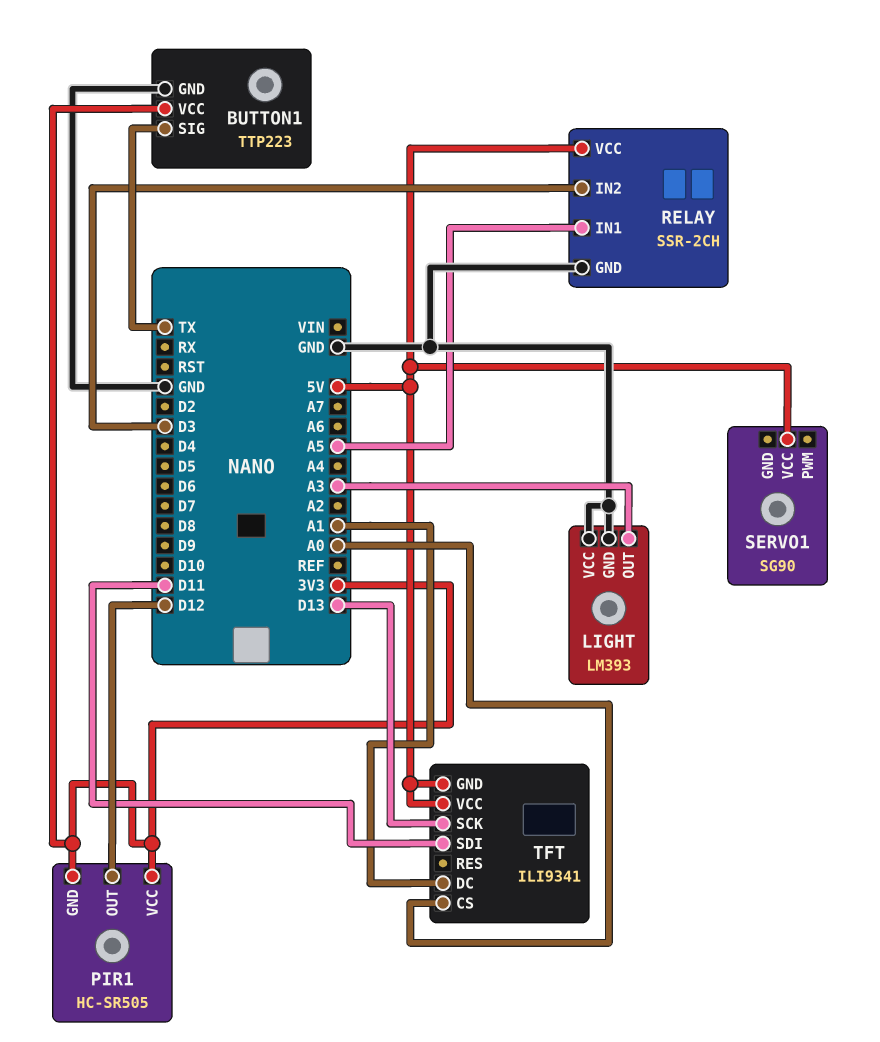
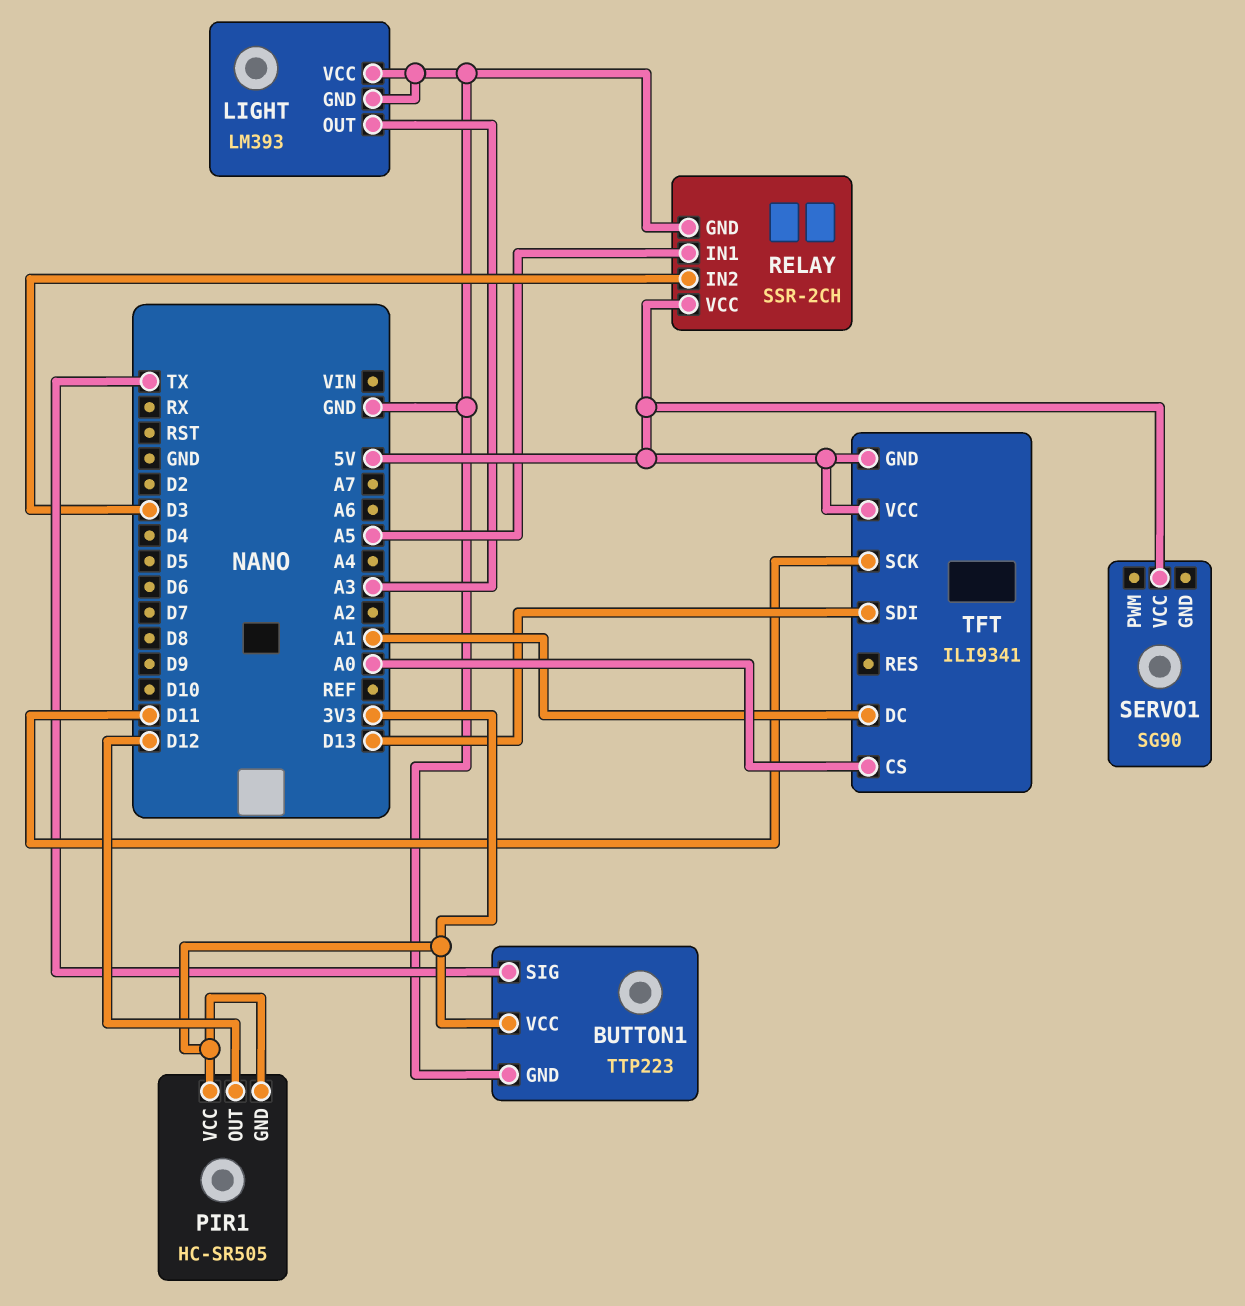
TFT pin SCK: D13 -> D11
TFT pin SDI: D11 -> D13

